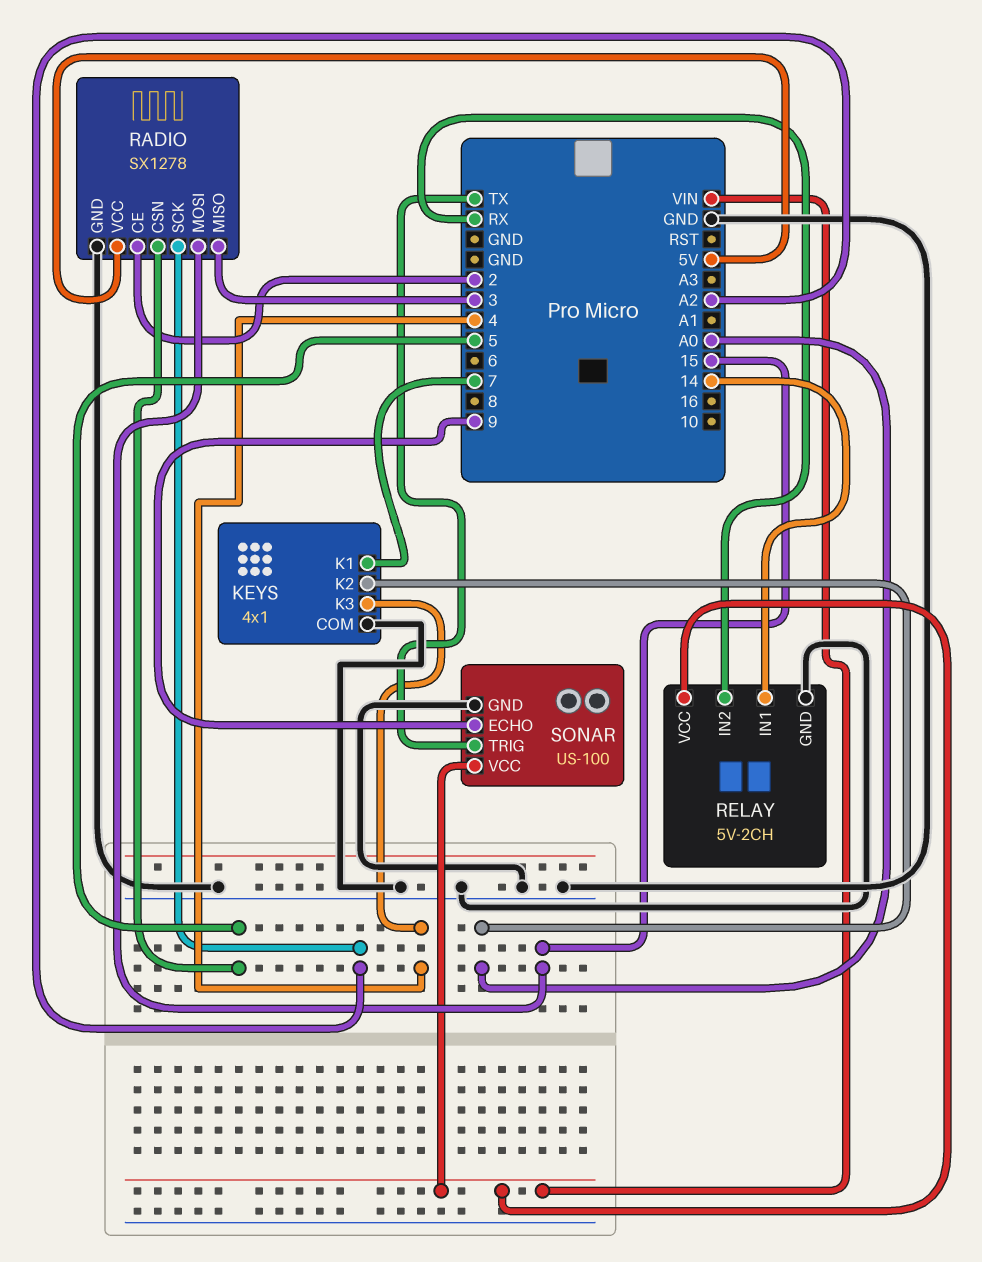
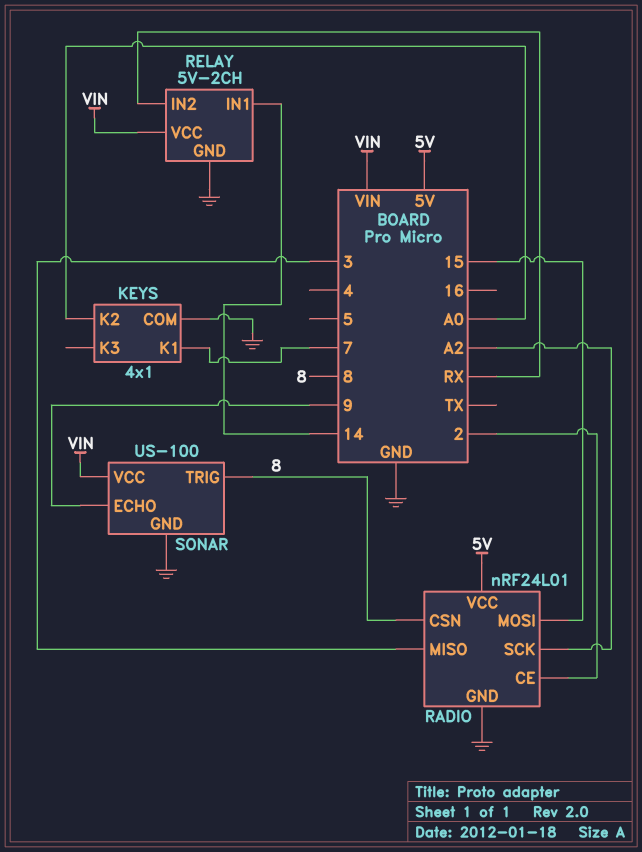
KEYS pin K3: 4 -> none
RADIO: SX1278 -> nRF24L01
RADIO pin CSN: 5 -> 8
SONAR pin TRIG: TX -> 8

